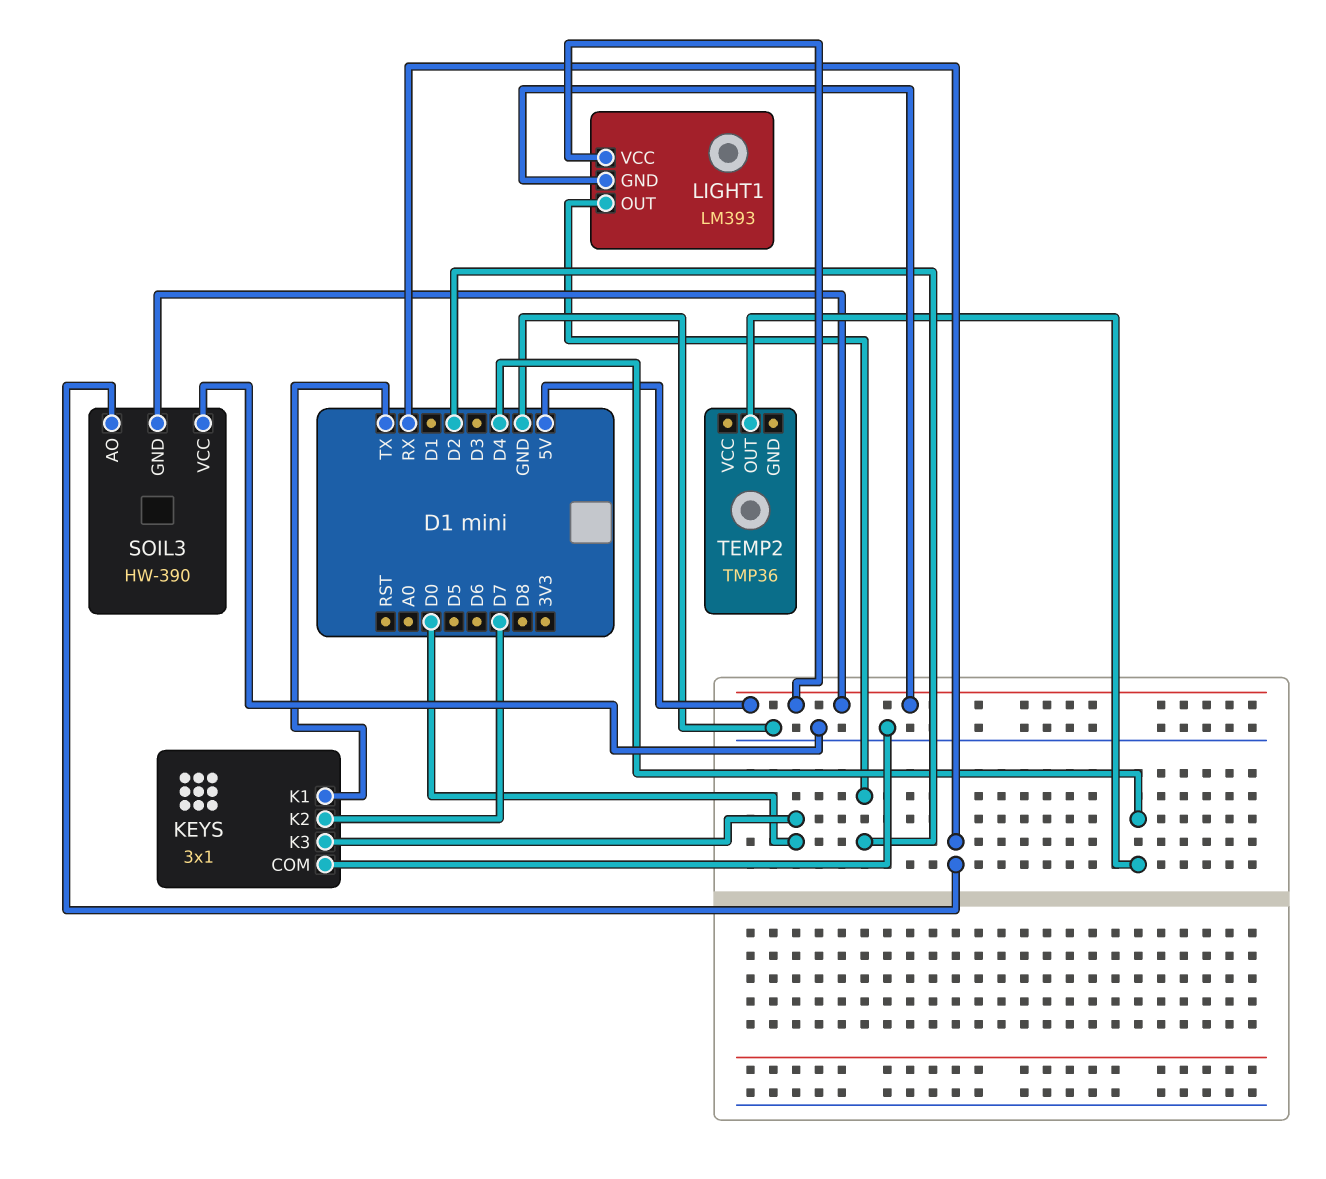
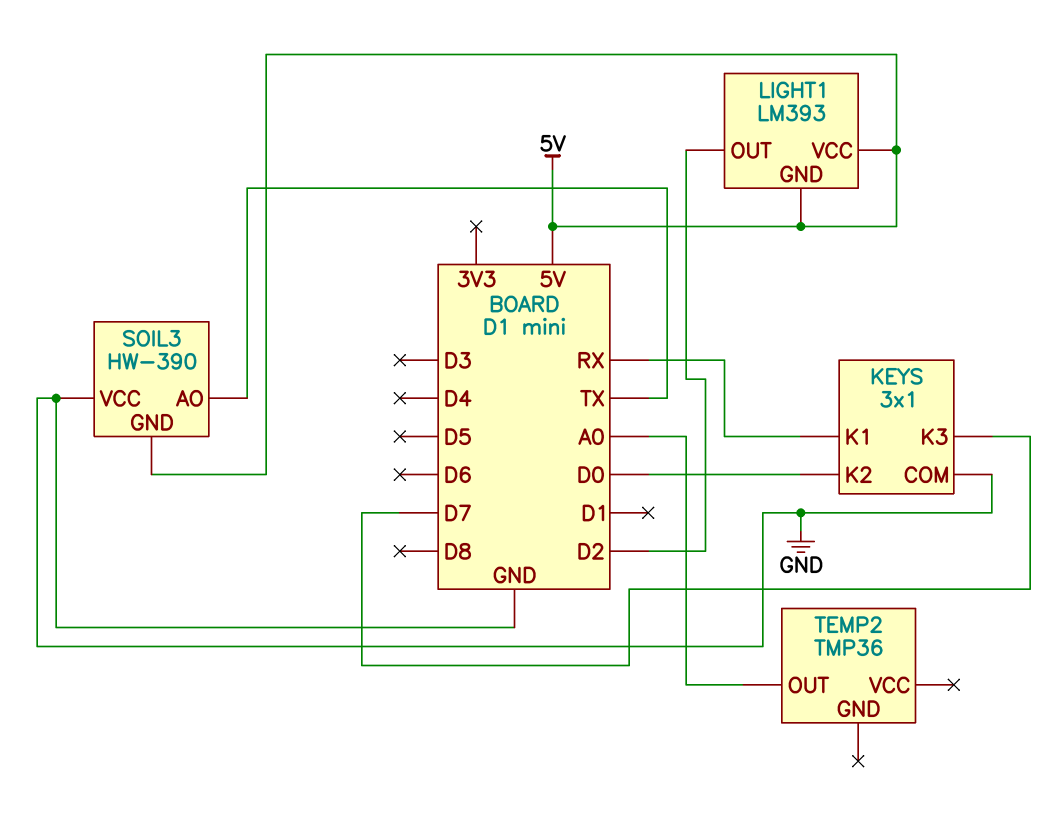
KEYS pin K1: TX -> RX
KEYS pin K2: D7 -> D0
KEYS pin K3: D0 -> D7
SOIL3 pin AO: RX -> TX
TEMP2 pin OUT: D4 -> A0

